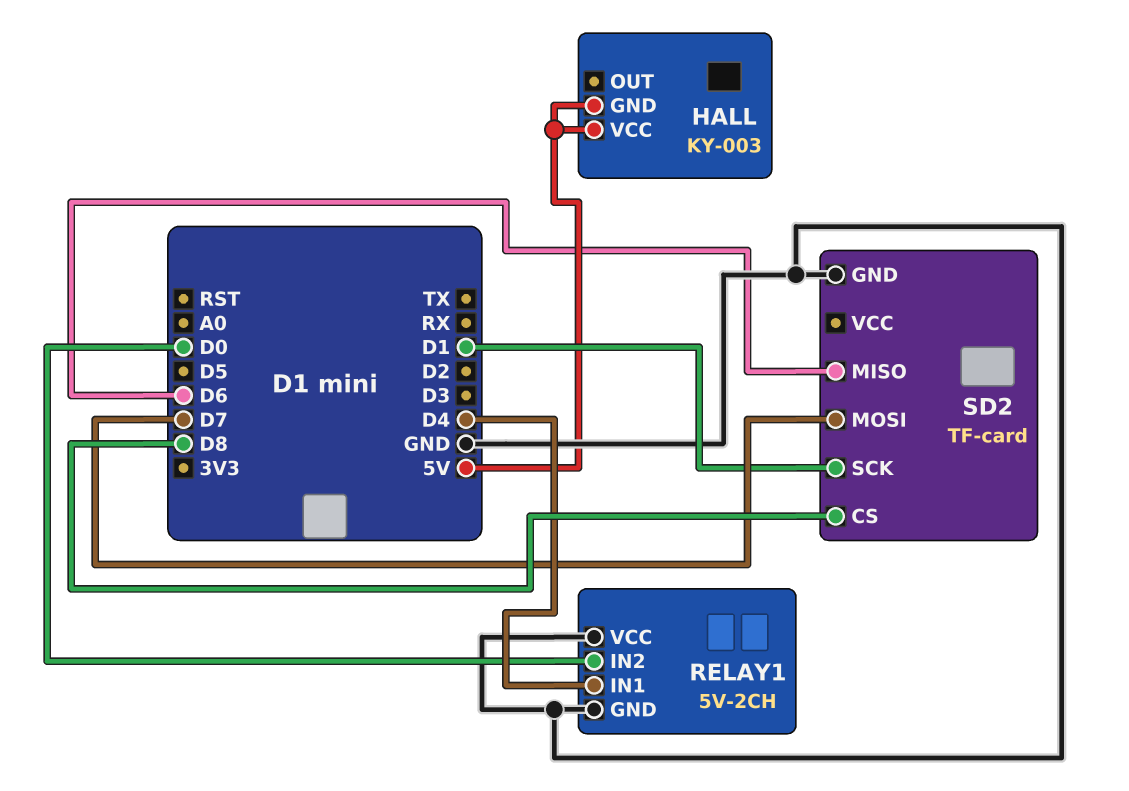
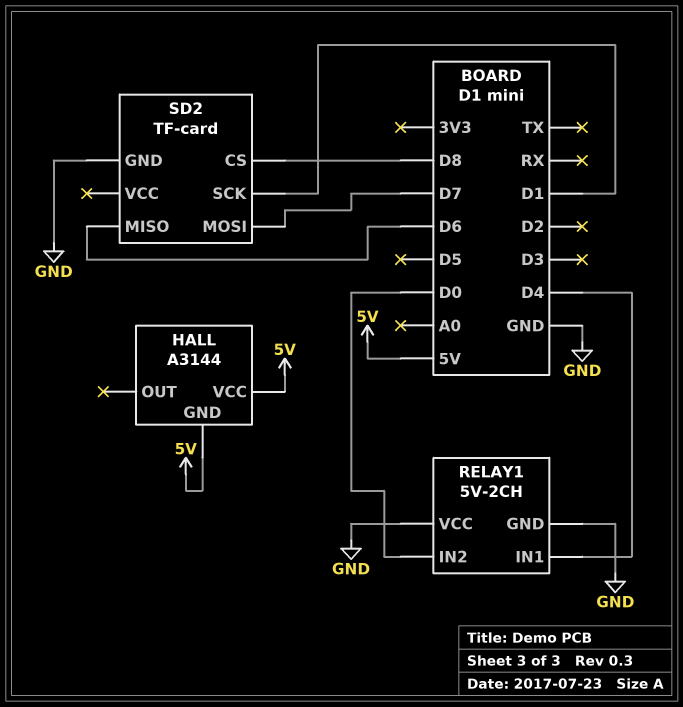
HALL: KY-003 -> A3144

